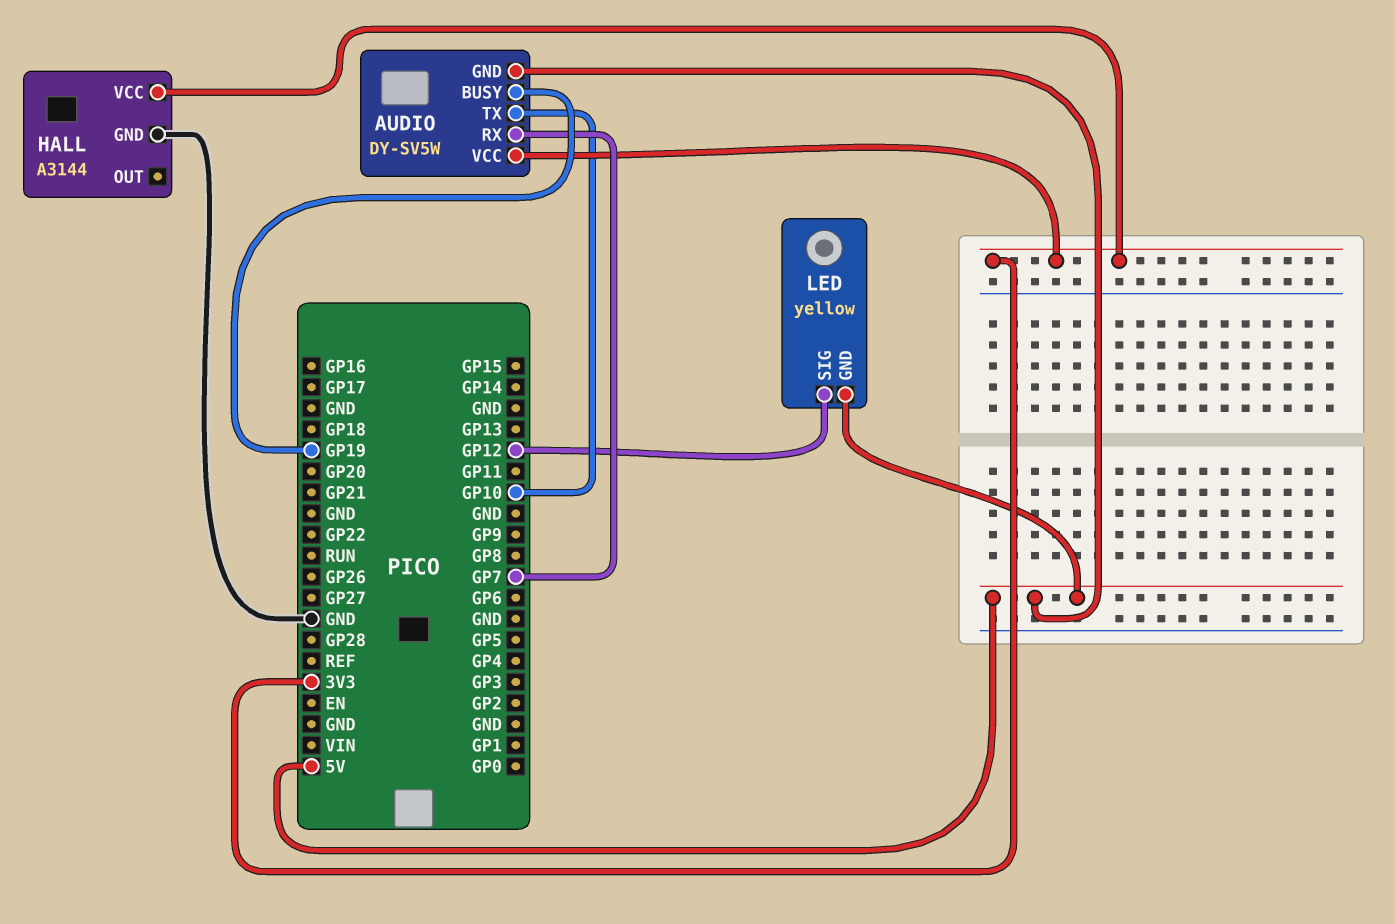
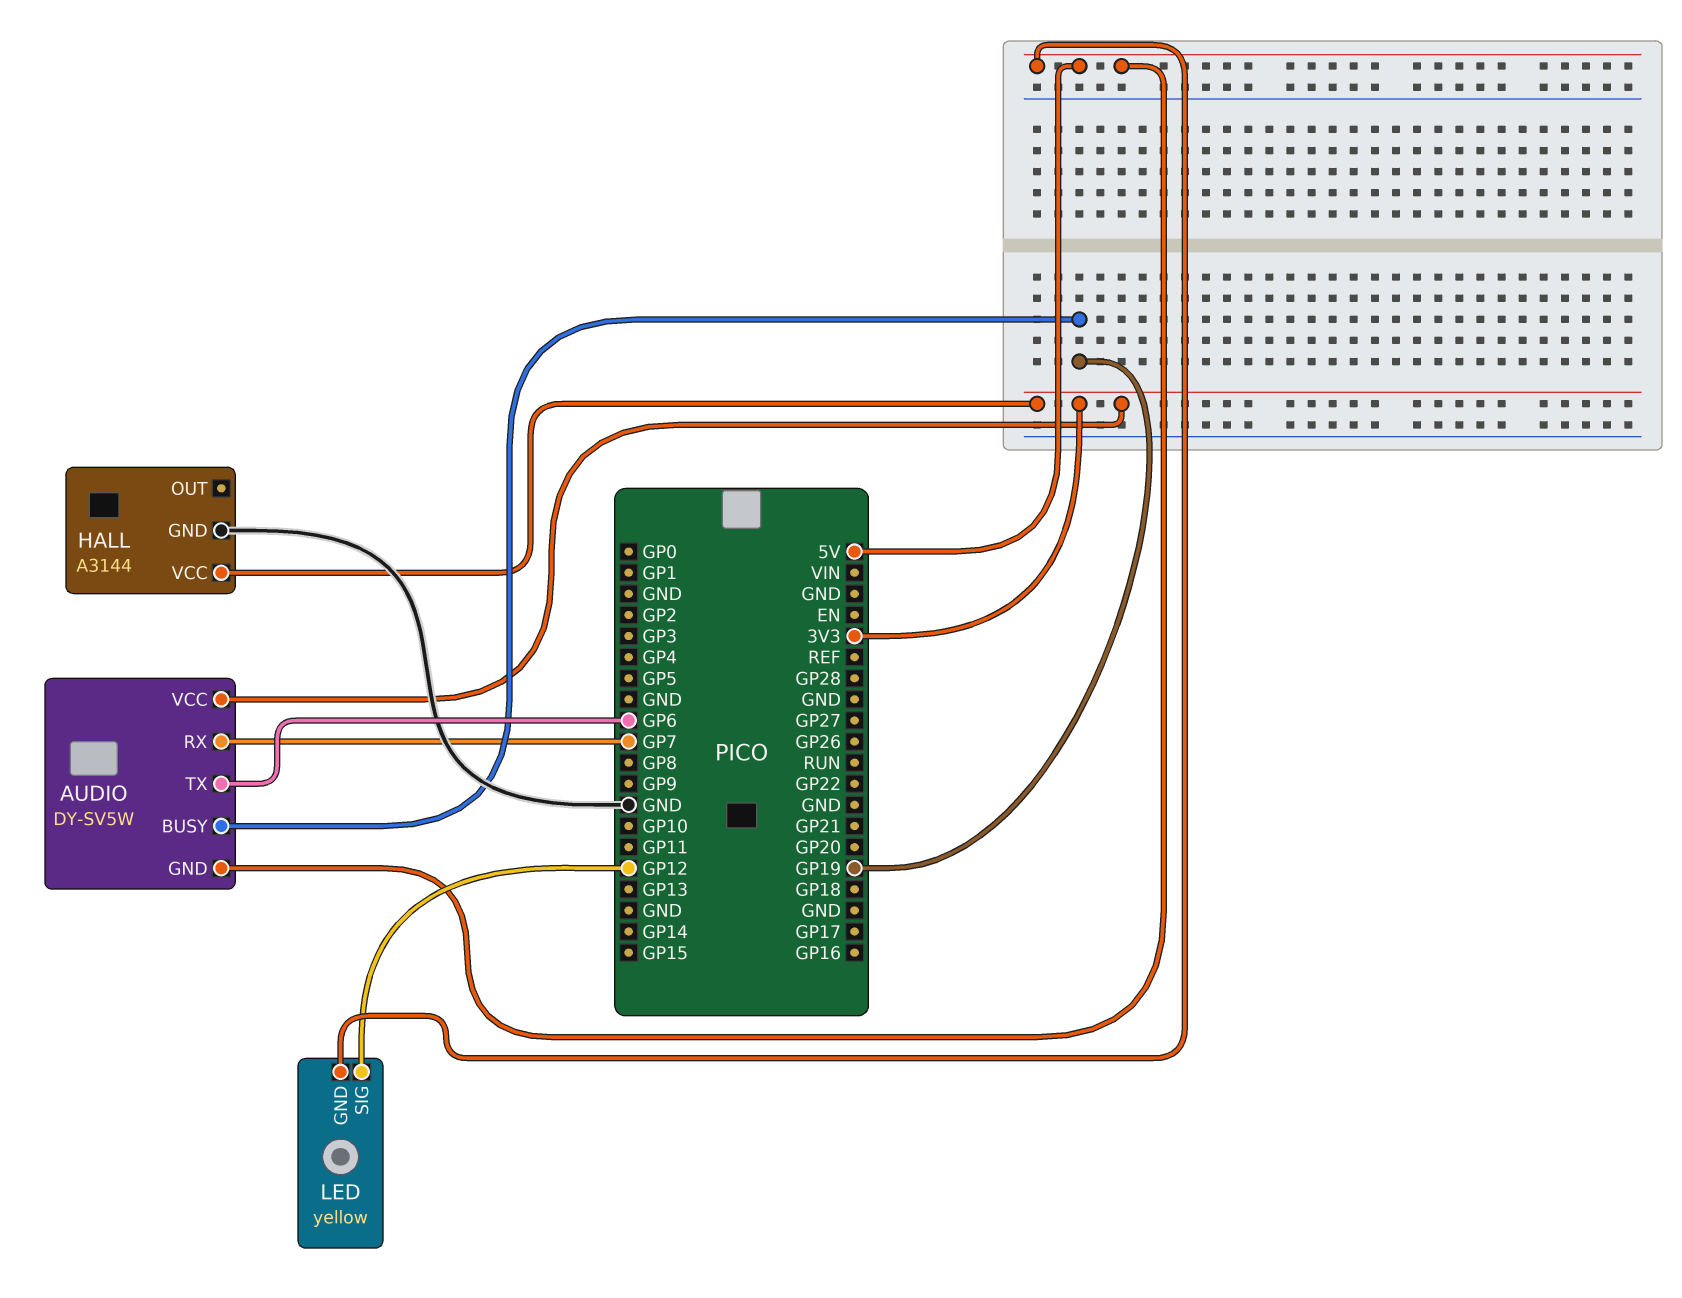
AUDIO pin TX: GP10 -> GP6

